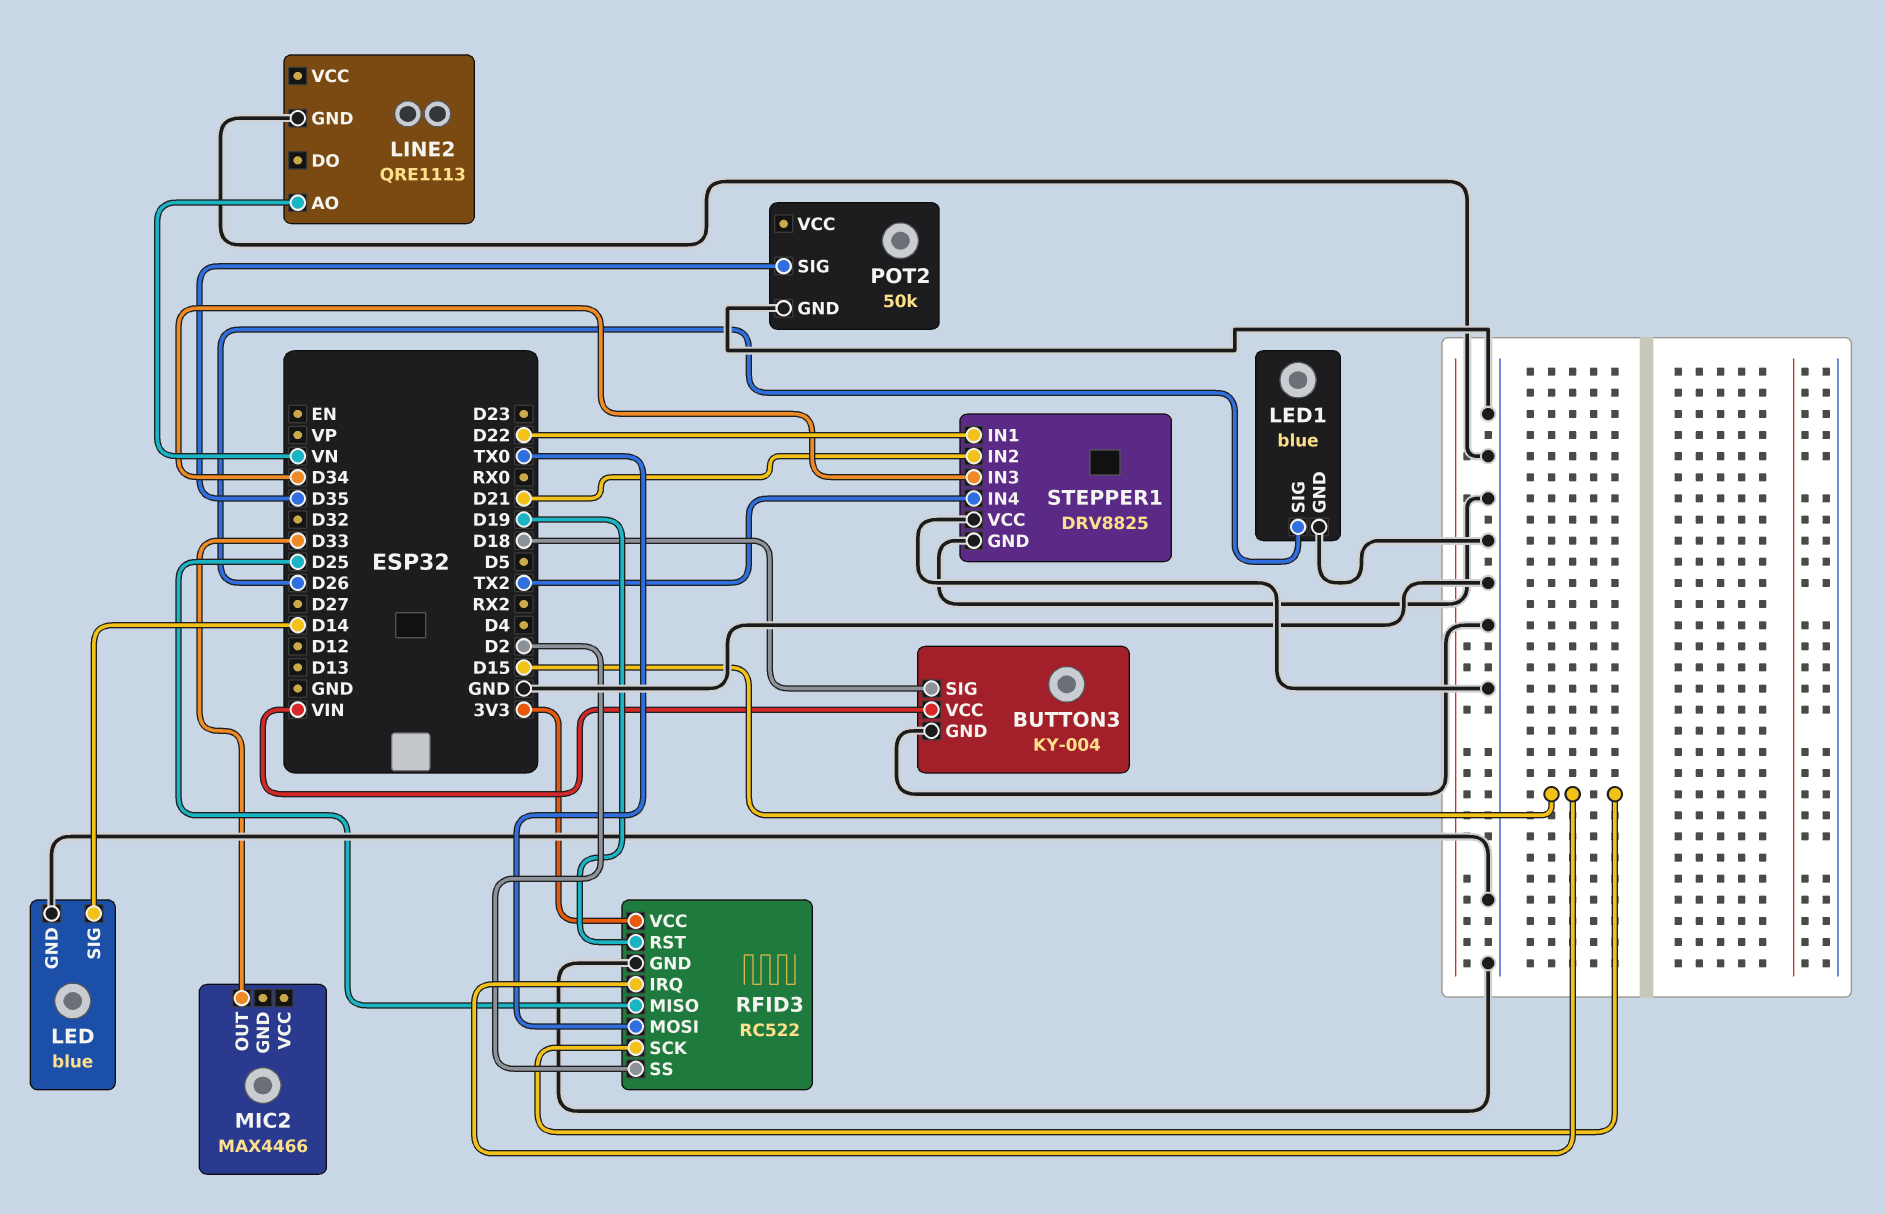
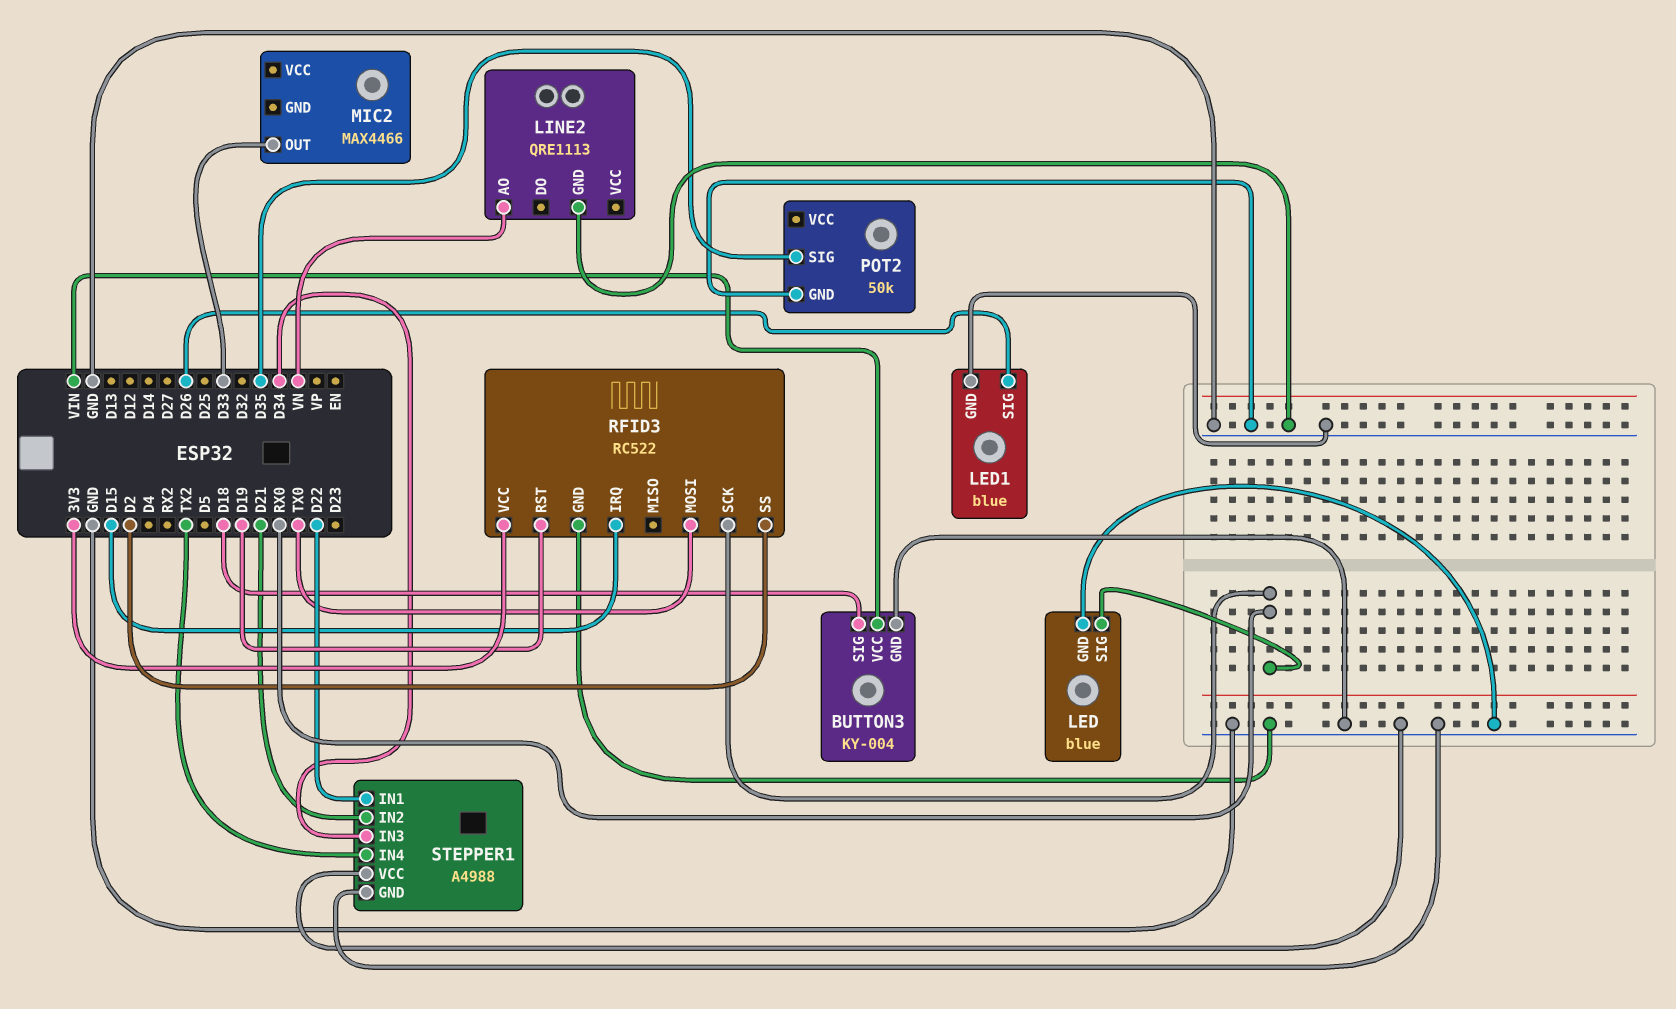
LED pin SIG: D14 -> RX0
RFID3 pin MISO: D25 -> none
RFID3 pin SCK: D15 -> RX0
STEPPER1: DRV8825 -> A4988

